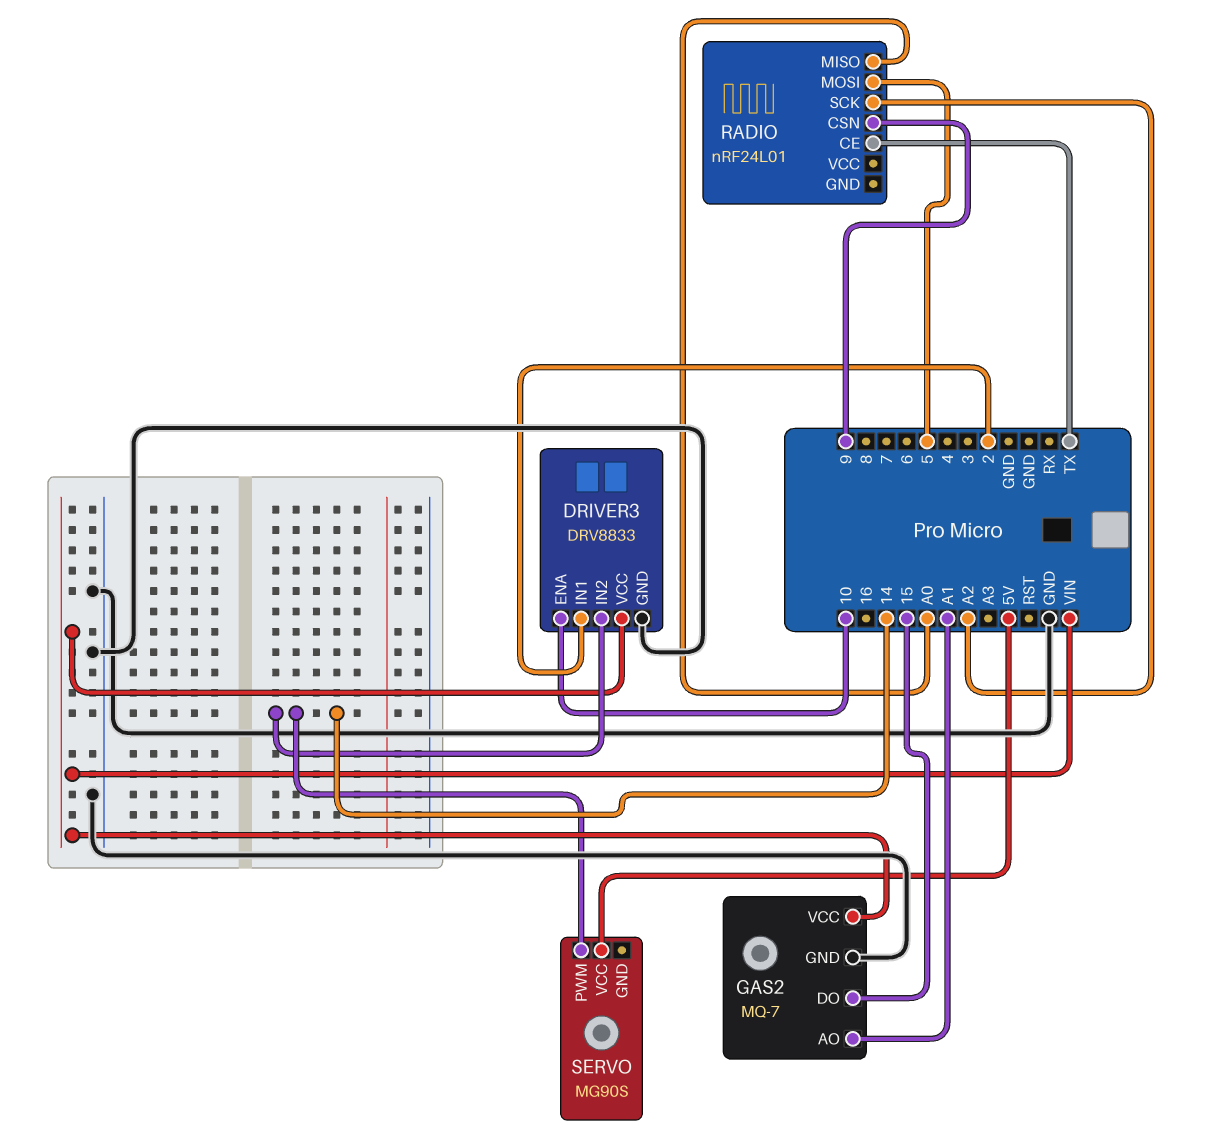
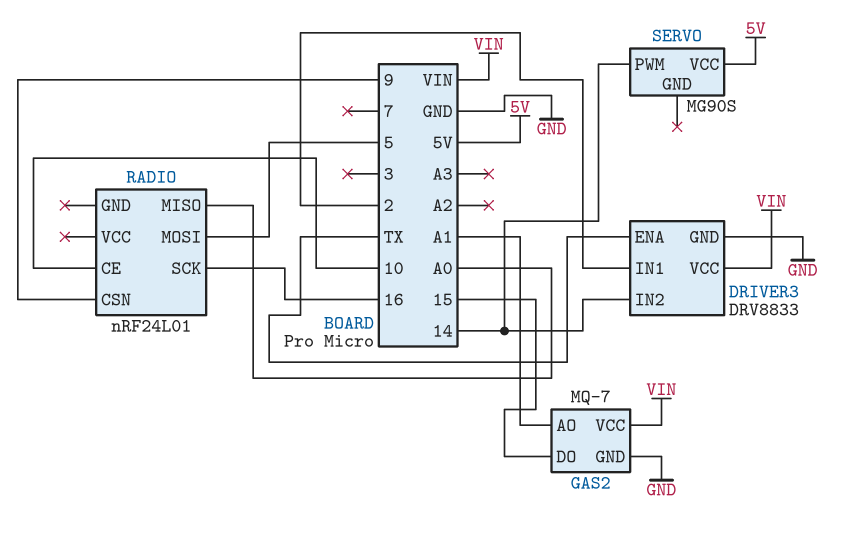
DRIVER3 pin ENA: 10 -> TX
RADIO pin CE: TX -> 10
RADIO pin SCK: A2 -> 16

